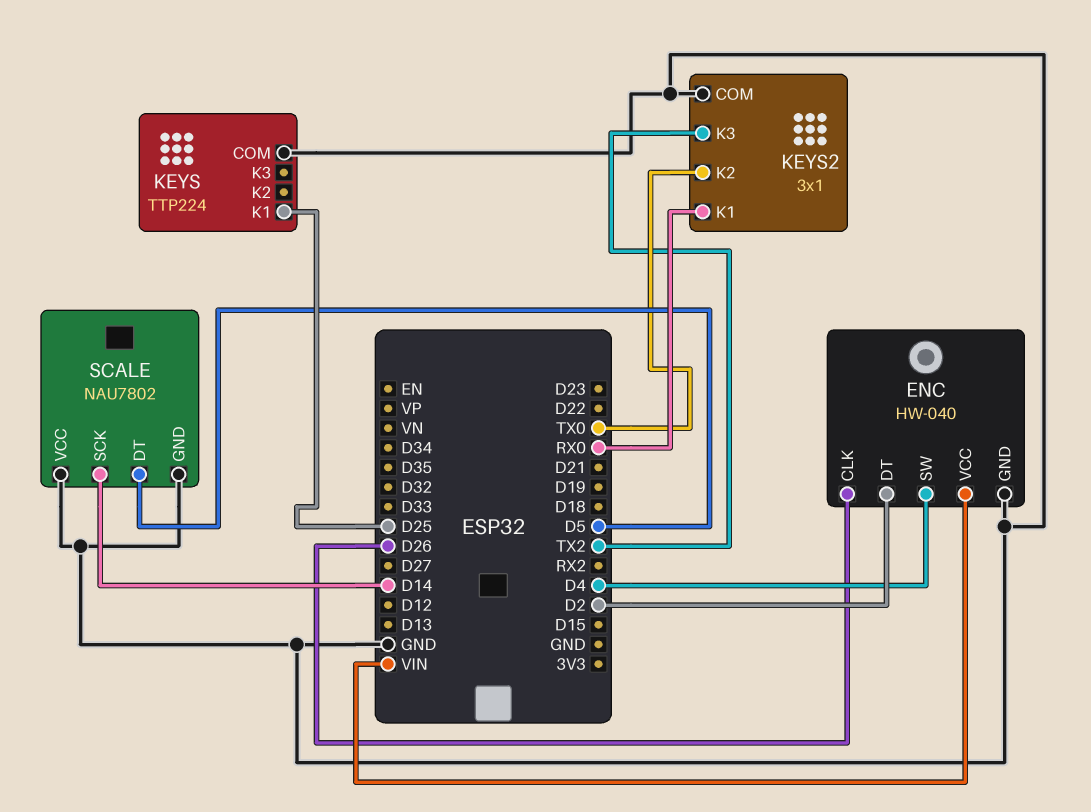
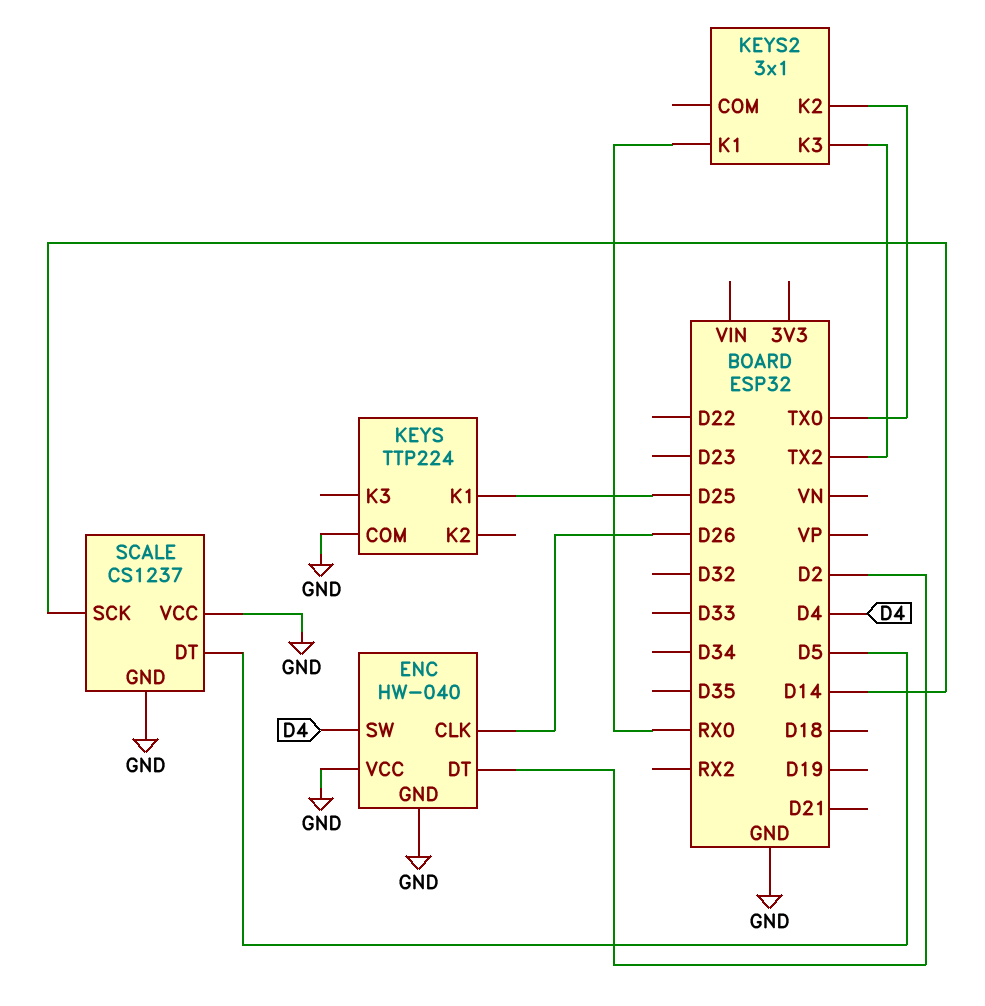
ENC pin VCC: VIN -> GND
KEYS2 pin COM: GND -> none
SCALE: NAU7802 -> CS1237

